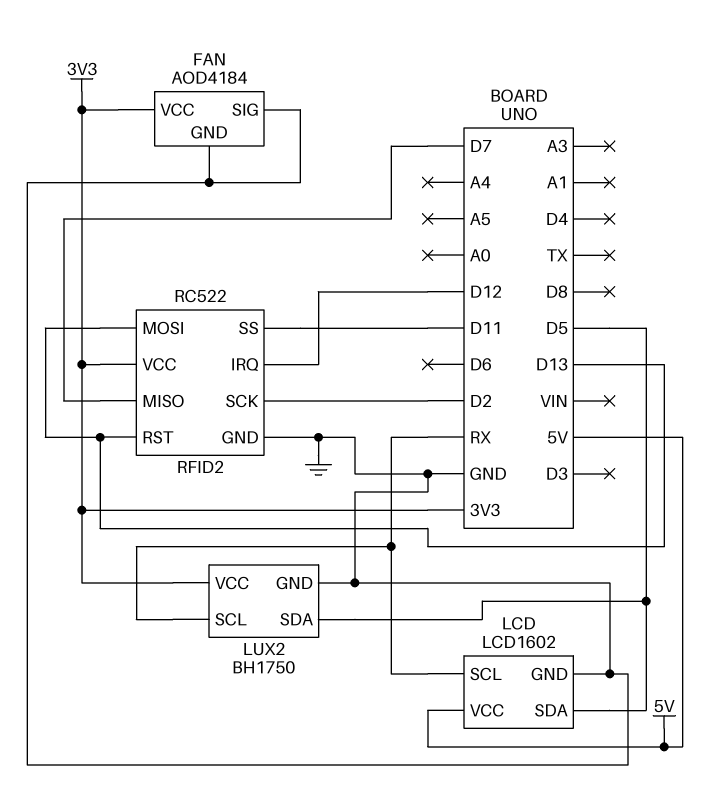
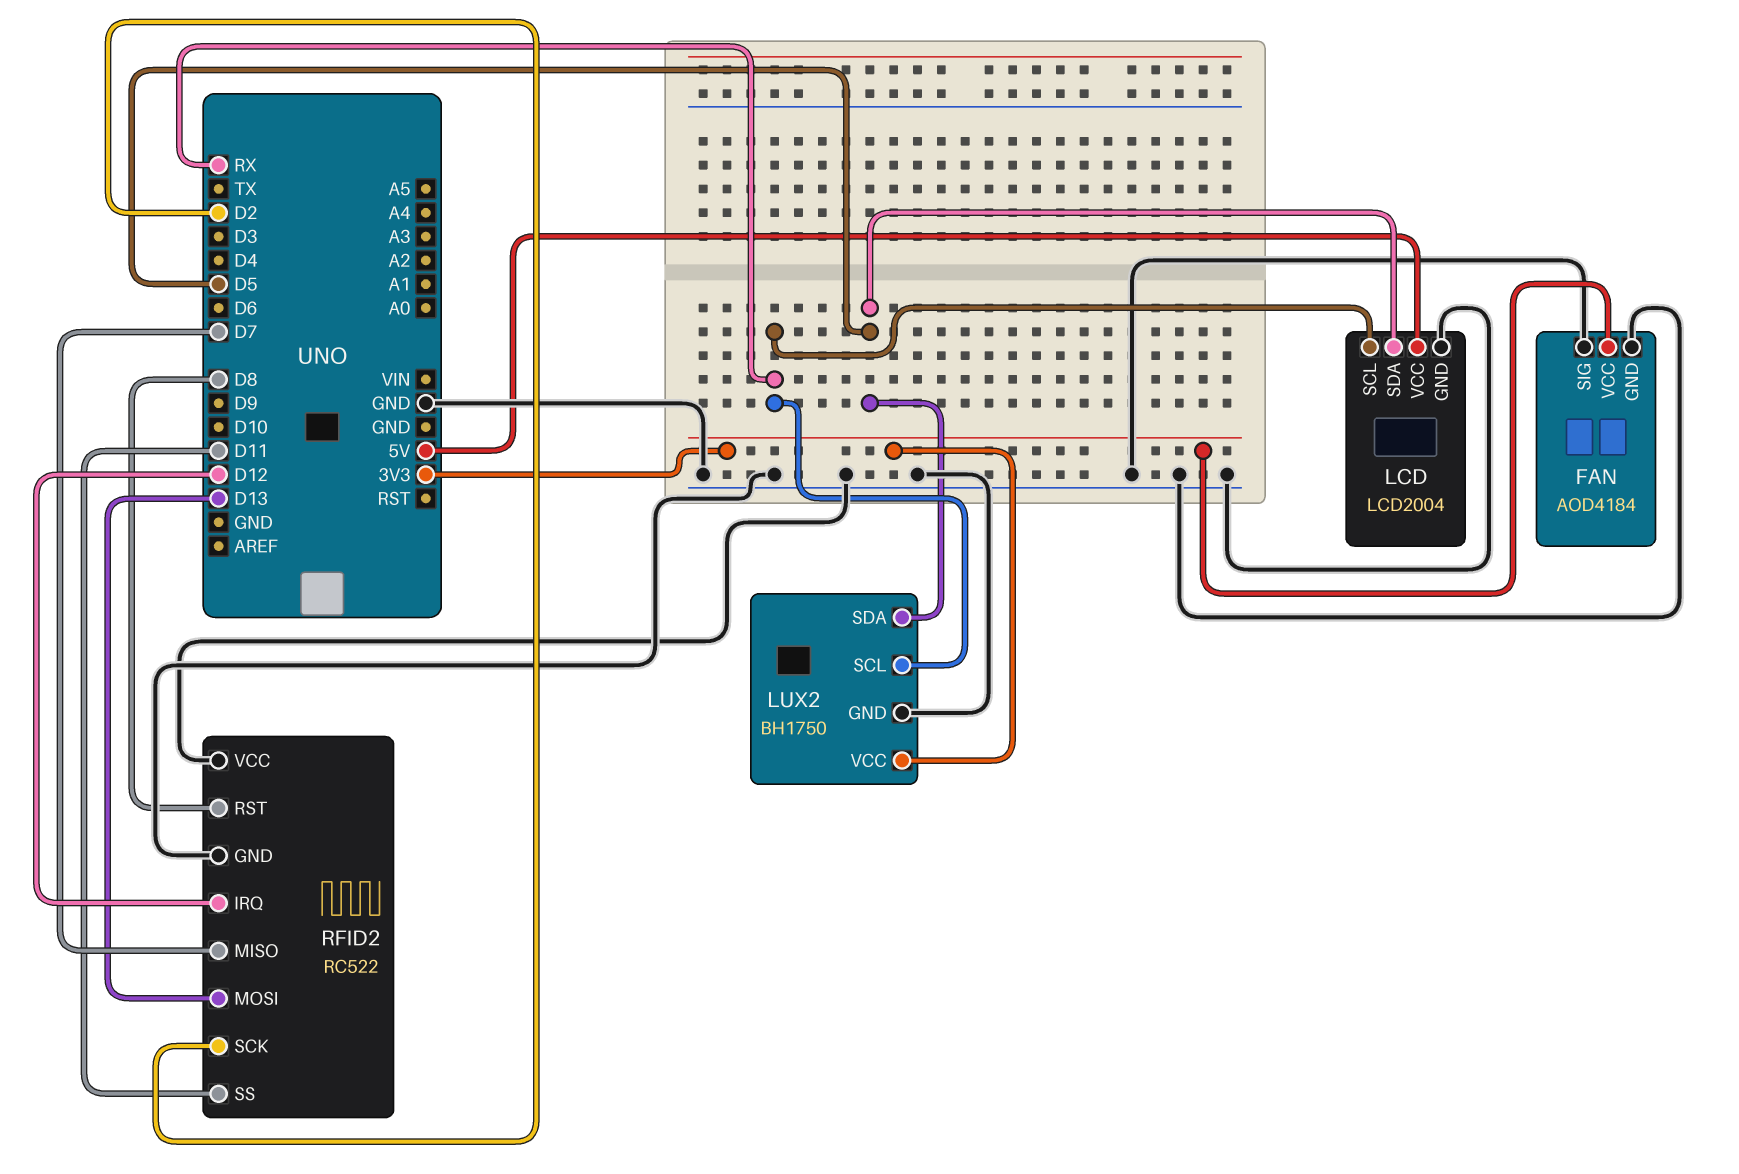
LCD: LCD1602 -> LCD2004
RFID2 pin RST: D13 -> D8
RFID2 pin VCC: 3V3 -> GND

